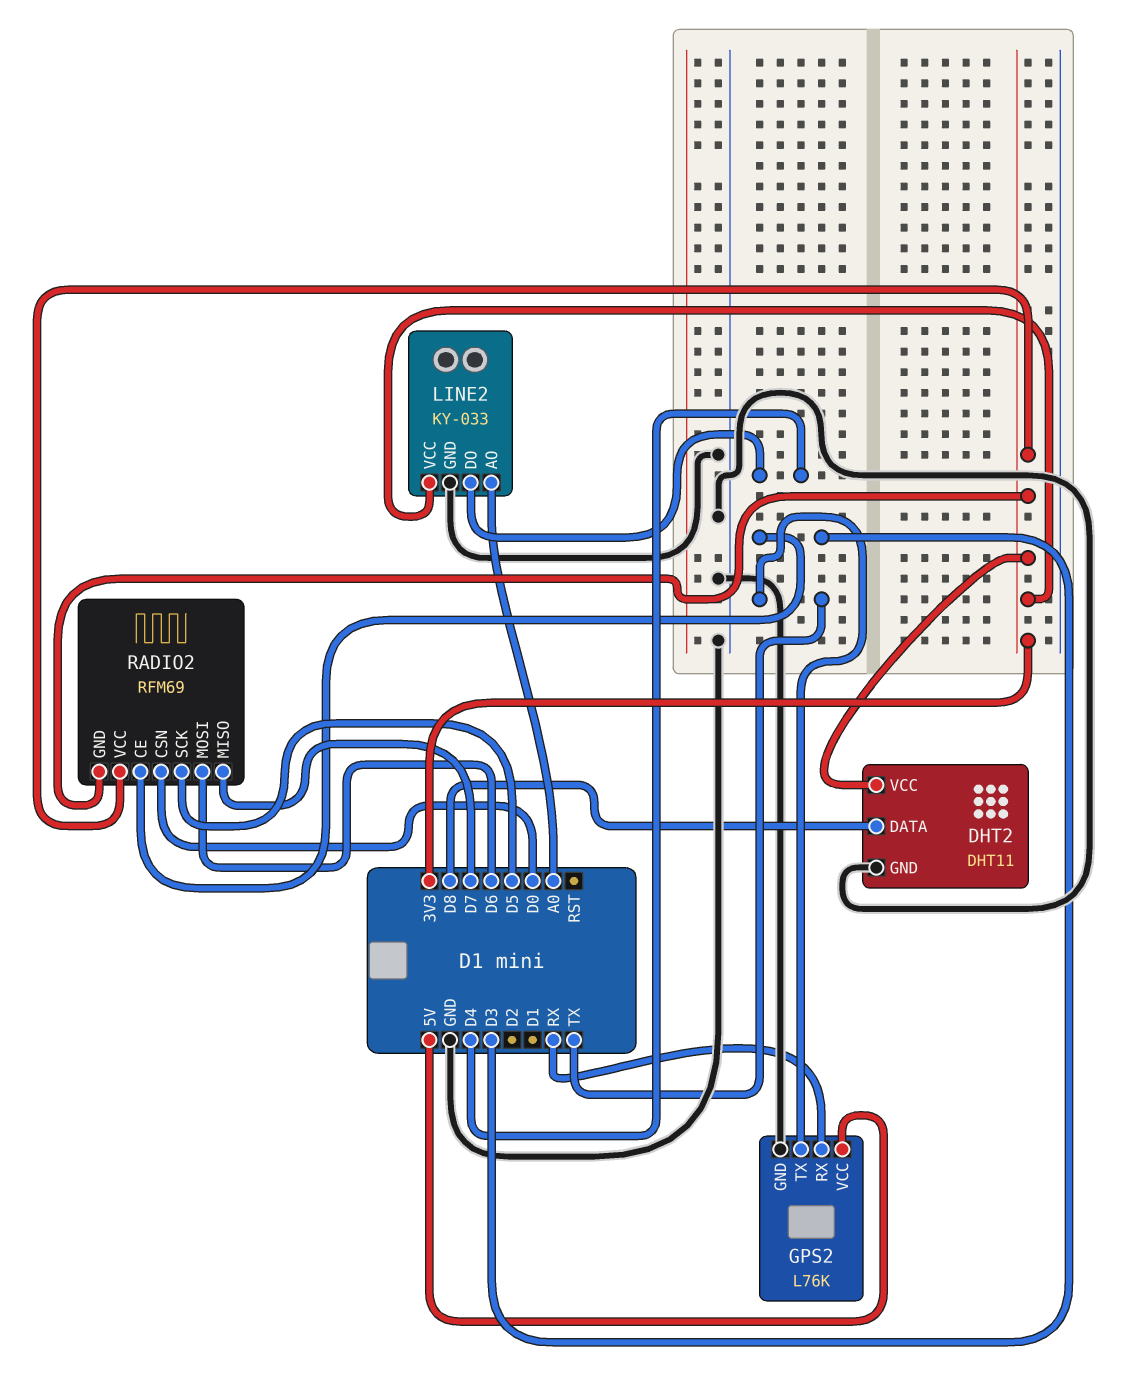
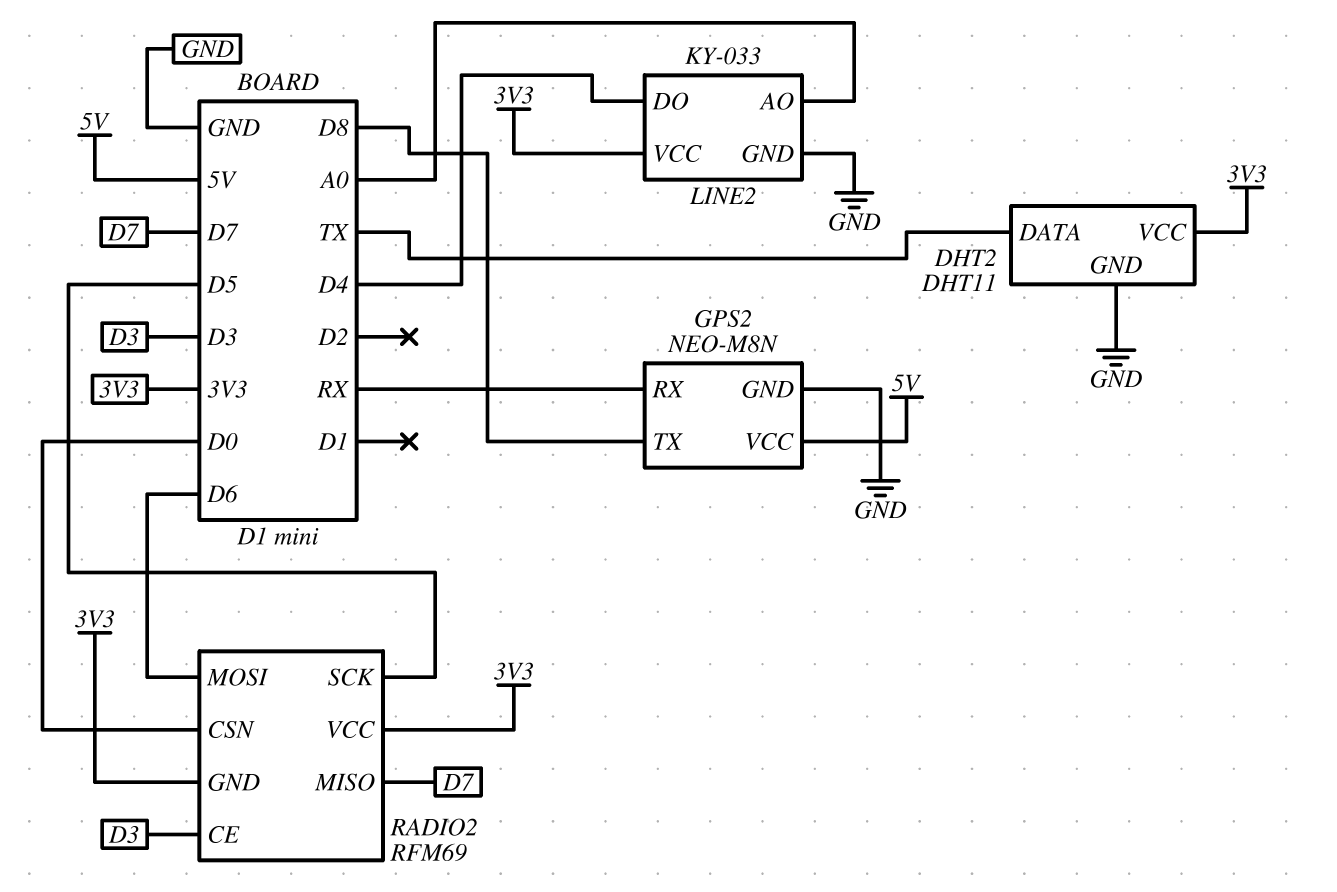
DHT2 pin DATA: D8 -> TX
GPS2: L76K -> NEO-M8N
GPS2 pin TX: TX -> D8

